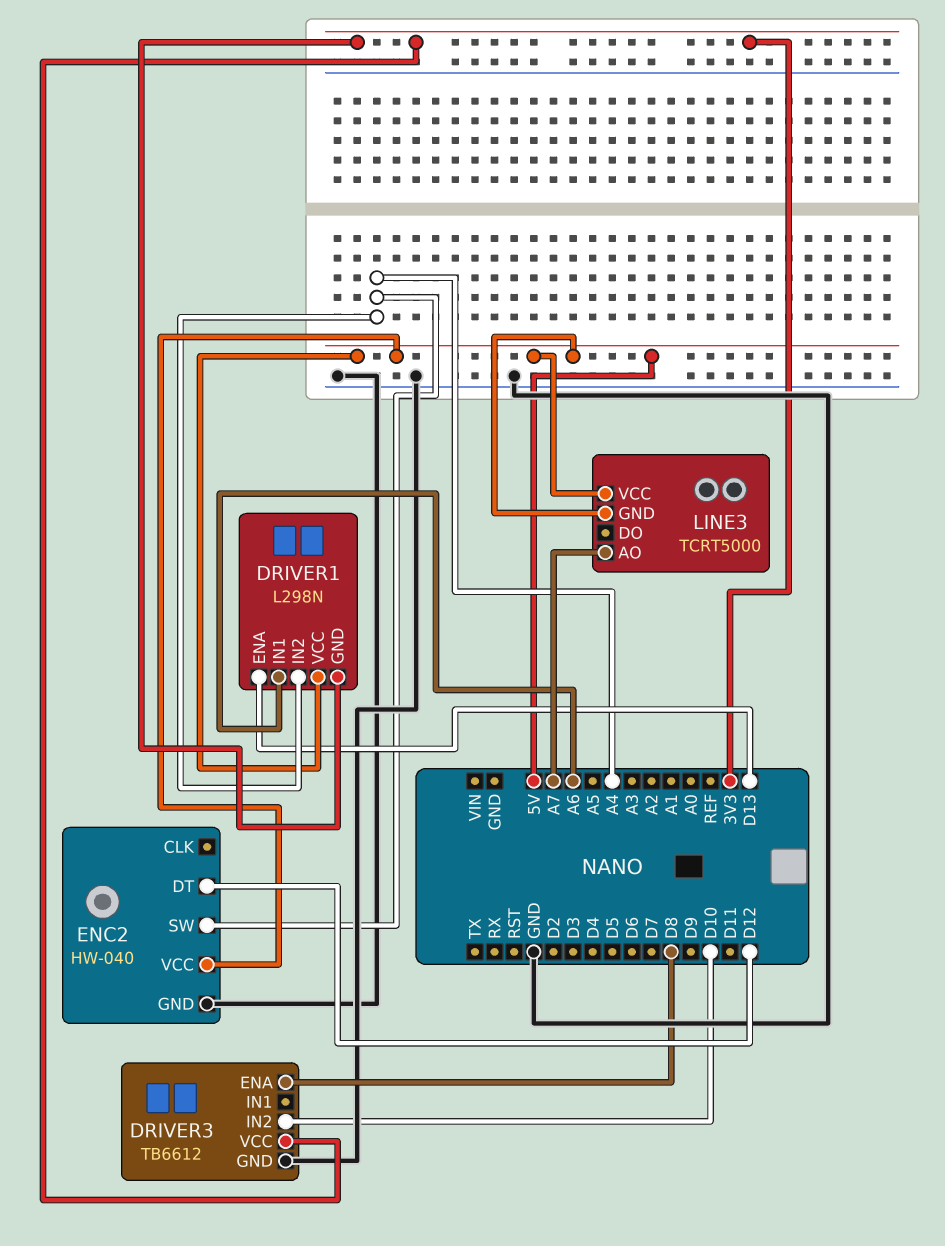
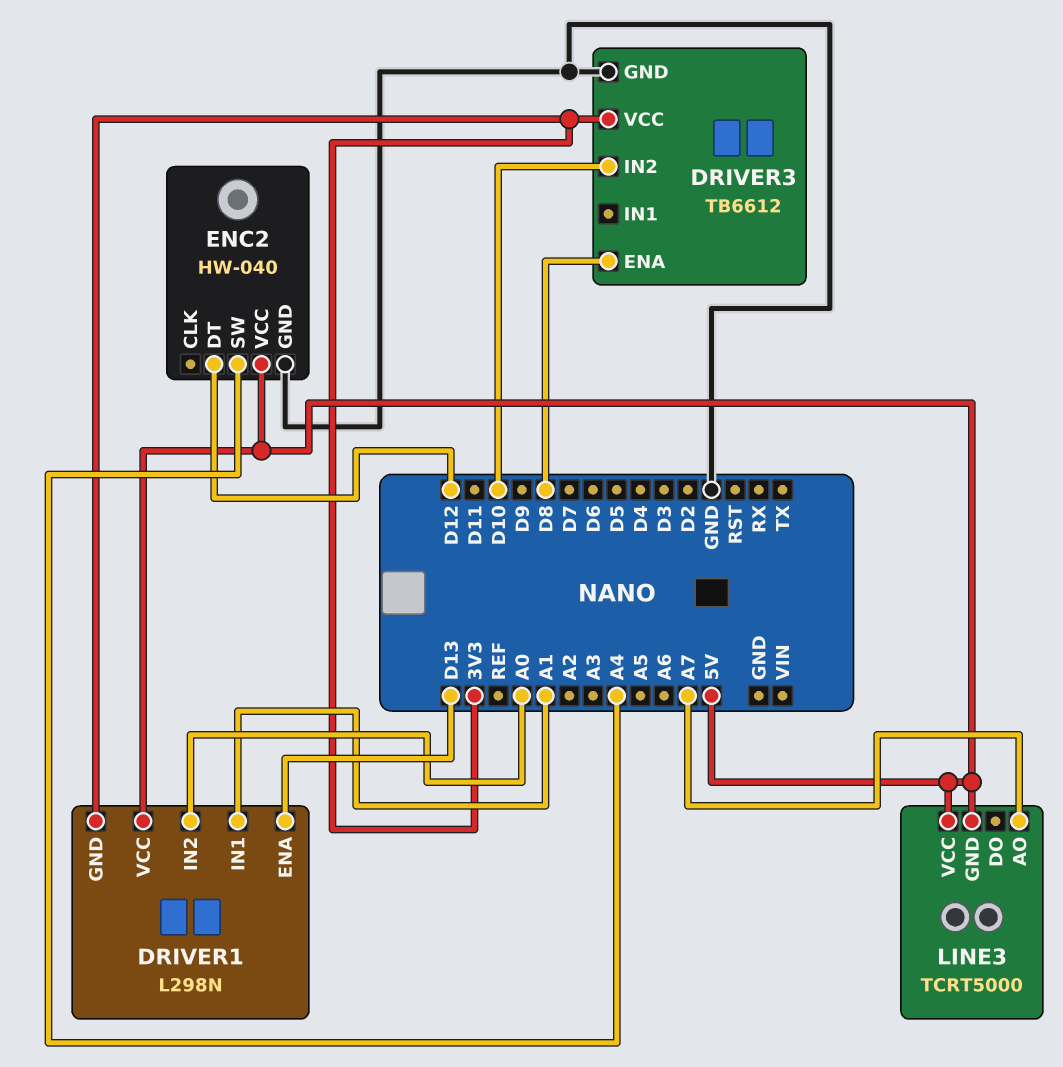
DRIVER1 pin IN1: A6 -> A1
DRIVER1 pin IN2: A4 -> A0

